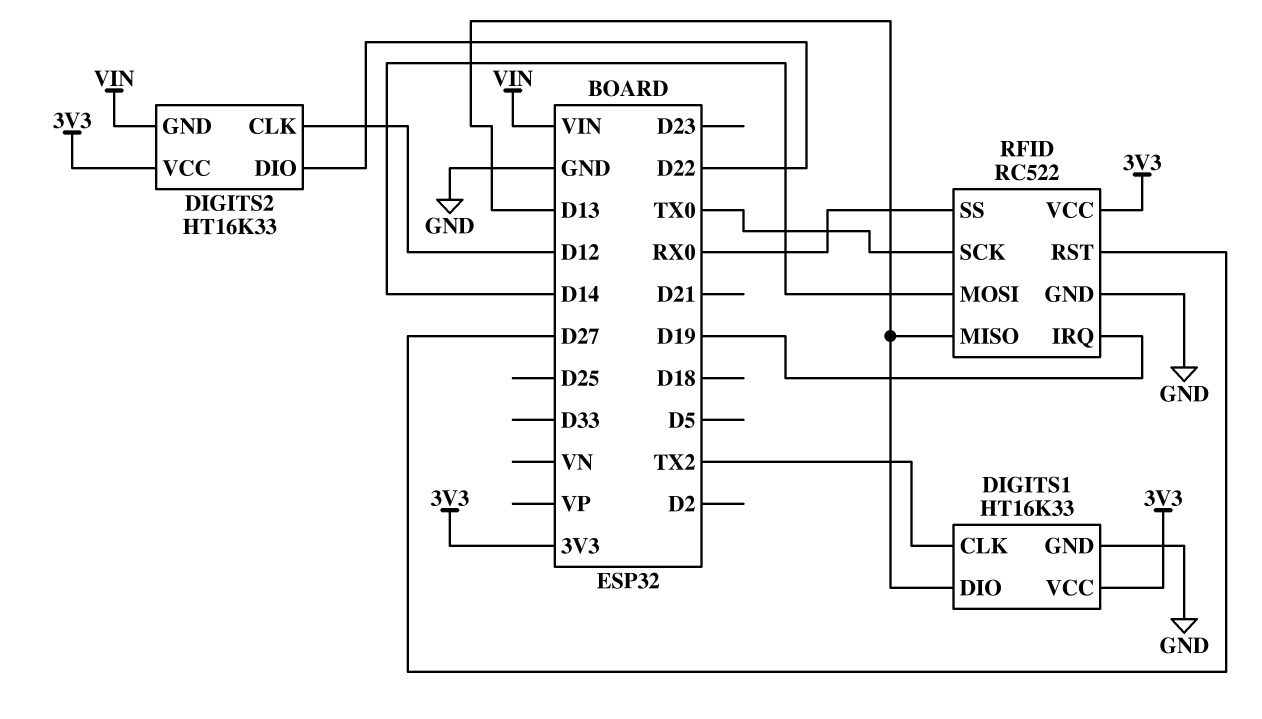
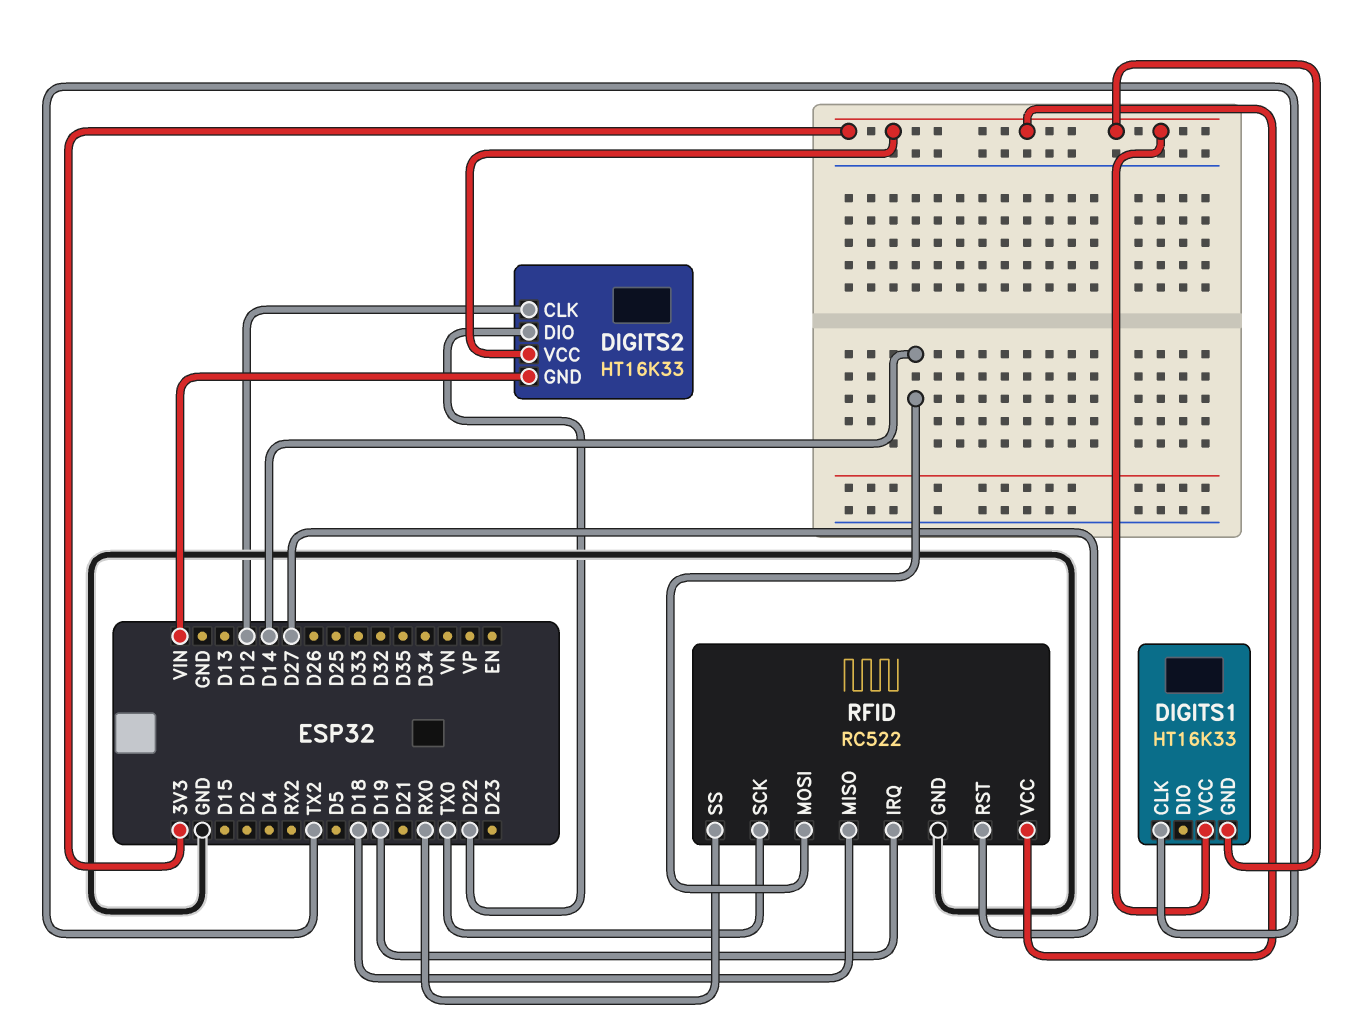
DIGITS1 pin DIO: D13 -> none
DIGITS1 pin GND: GND -> 3V3
RFID pin MISO: D13 -> D18

